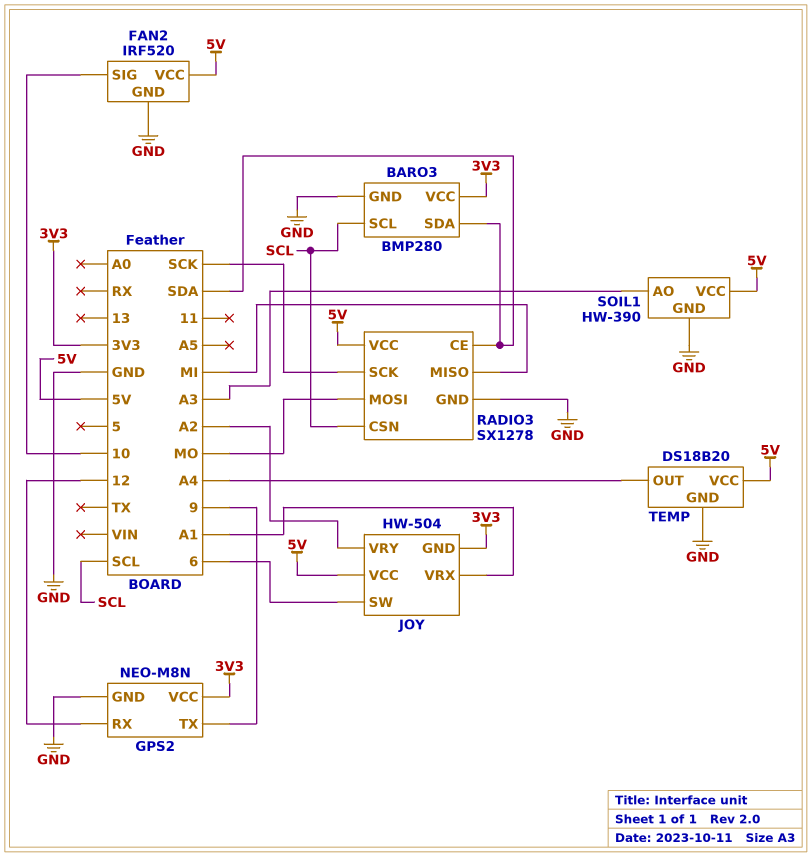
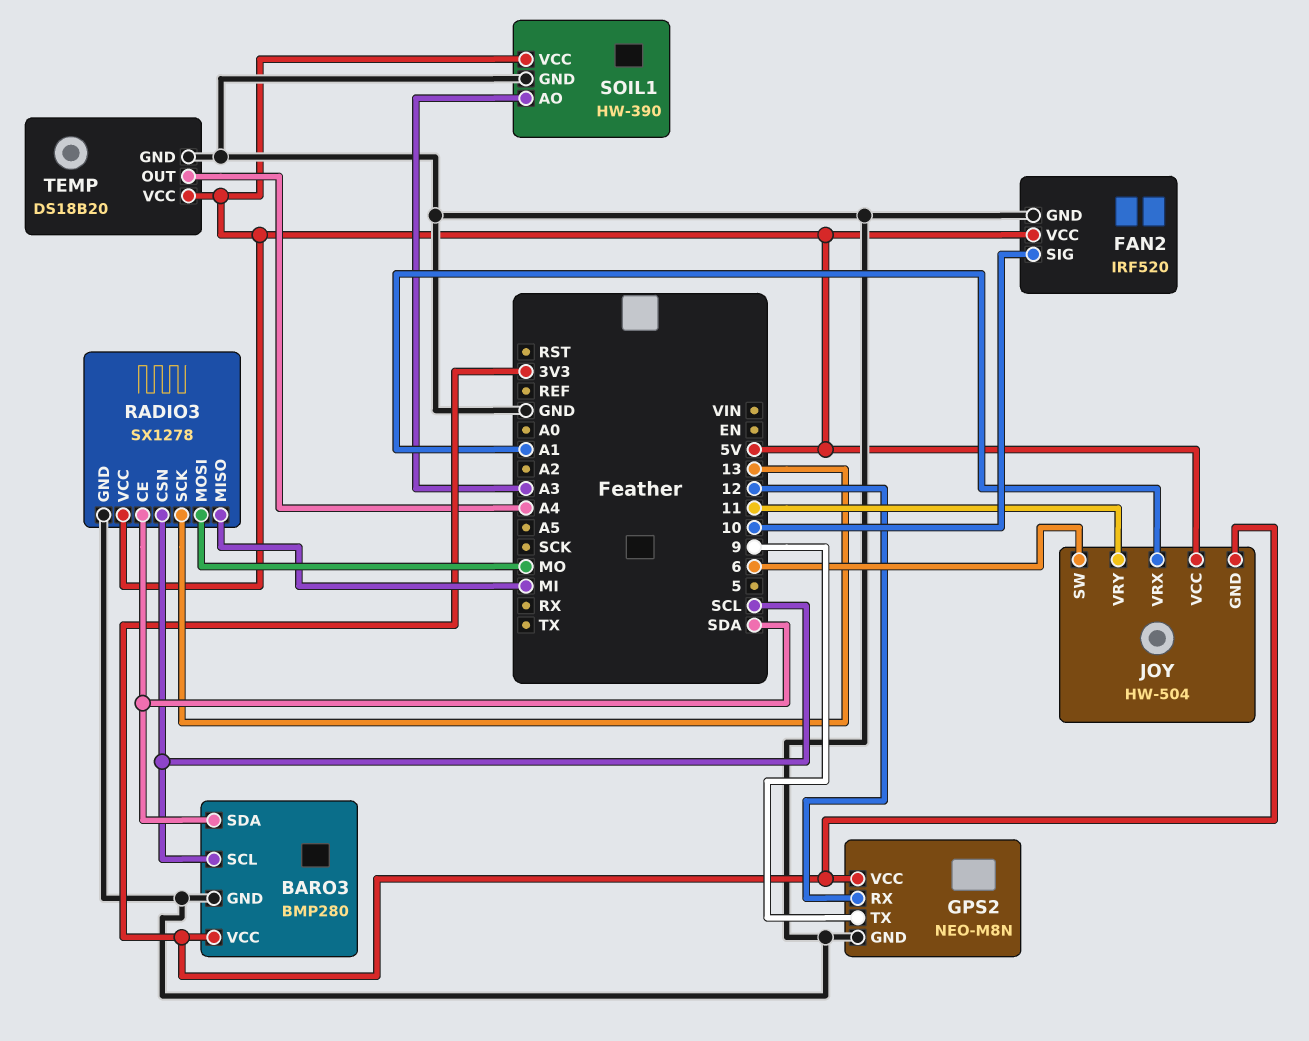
JOY pin VRY: A2 -> 11
RADIO3 pin SCK: SCK -> 13

